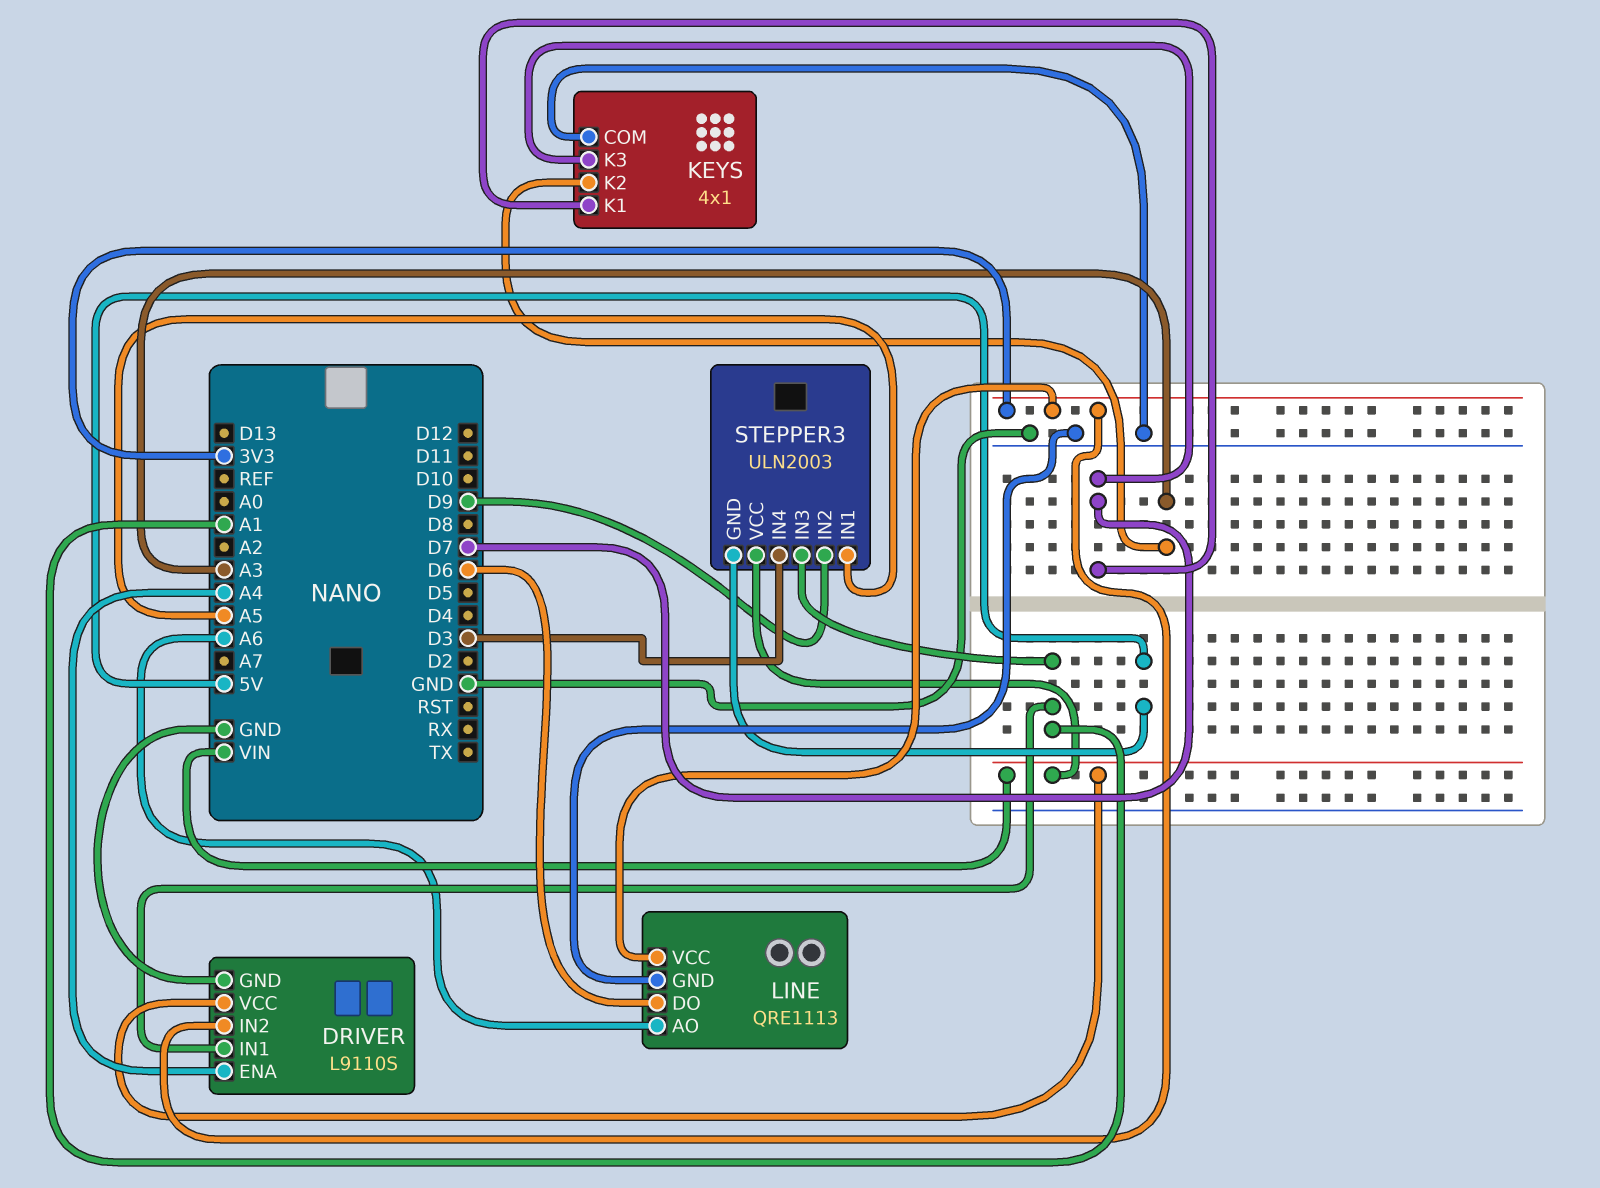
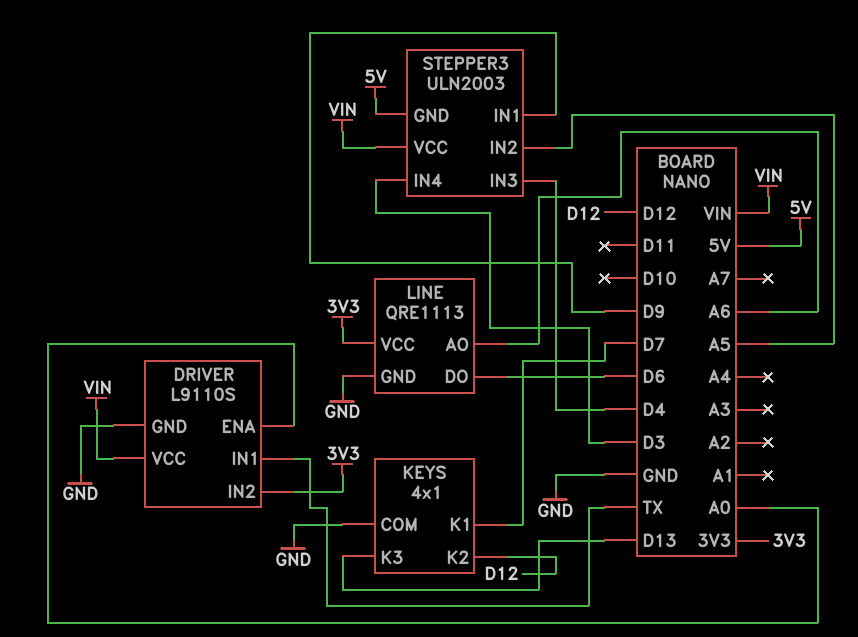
DRIVER pin ENA: A4 -> A0
DRIVER pin IN1: A1 -> TX
KEYS pin K2: A3 -> D12
KEYS pin K3: D7 -> D13
STEPPER3 pin IN1: A5 -> D9
STEPPER3 pin IN2: D9 -> A5
STEPPER3 pin IN3: A1 -> D4

